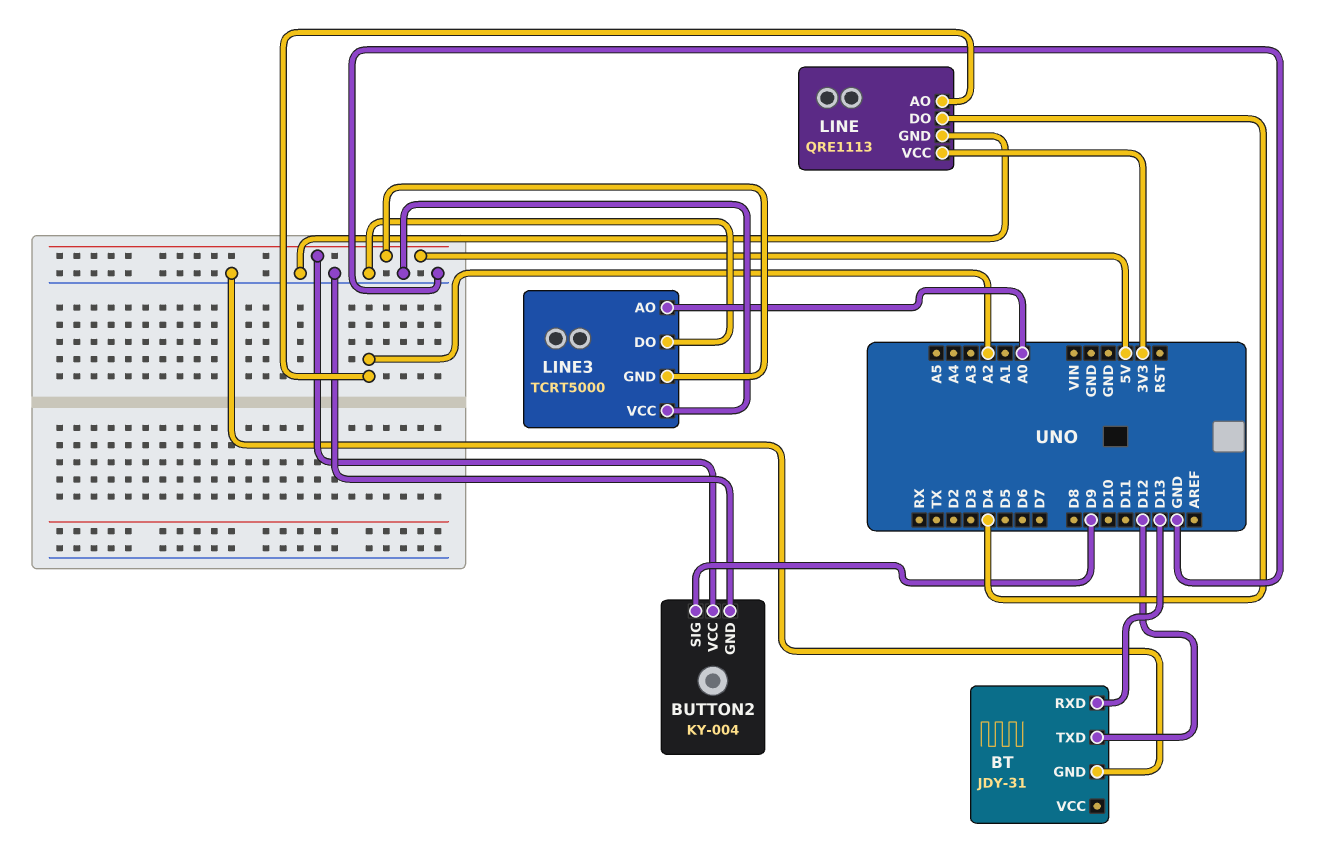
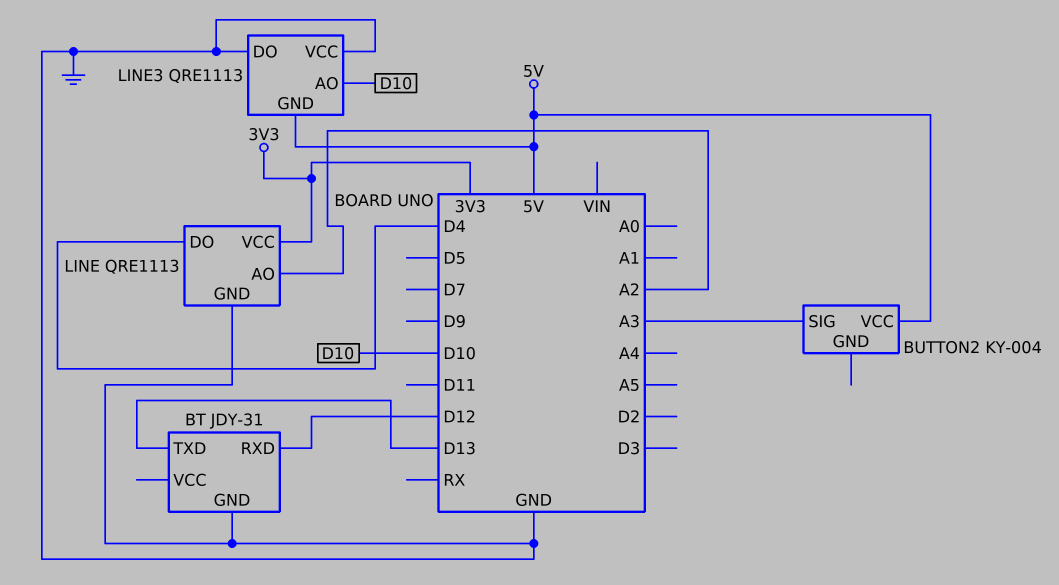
BT pin RXD: D13 -> D12
BT pin TXD: D12 -> D13
BUTTON2 pin GND: GND -> none
BUTTON2 pin SIG: D9 -> A3
LINE3: TCRT5000 -> QRE1113
LINE3 pin AO: A0 -> D10

